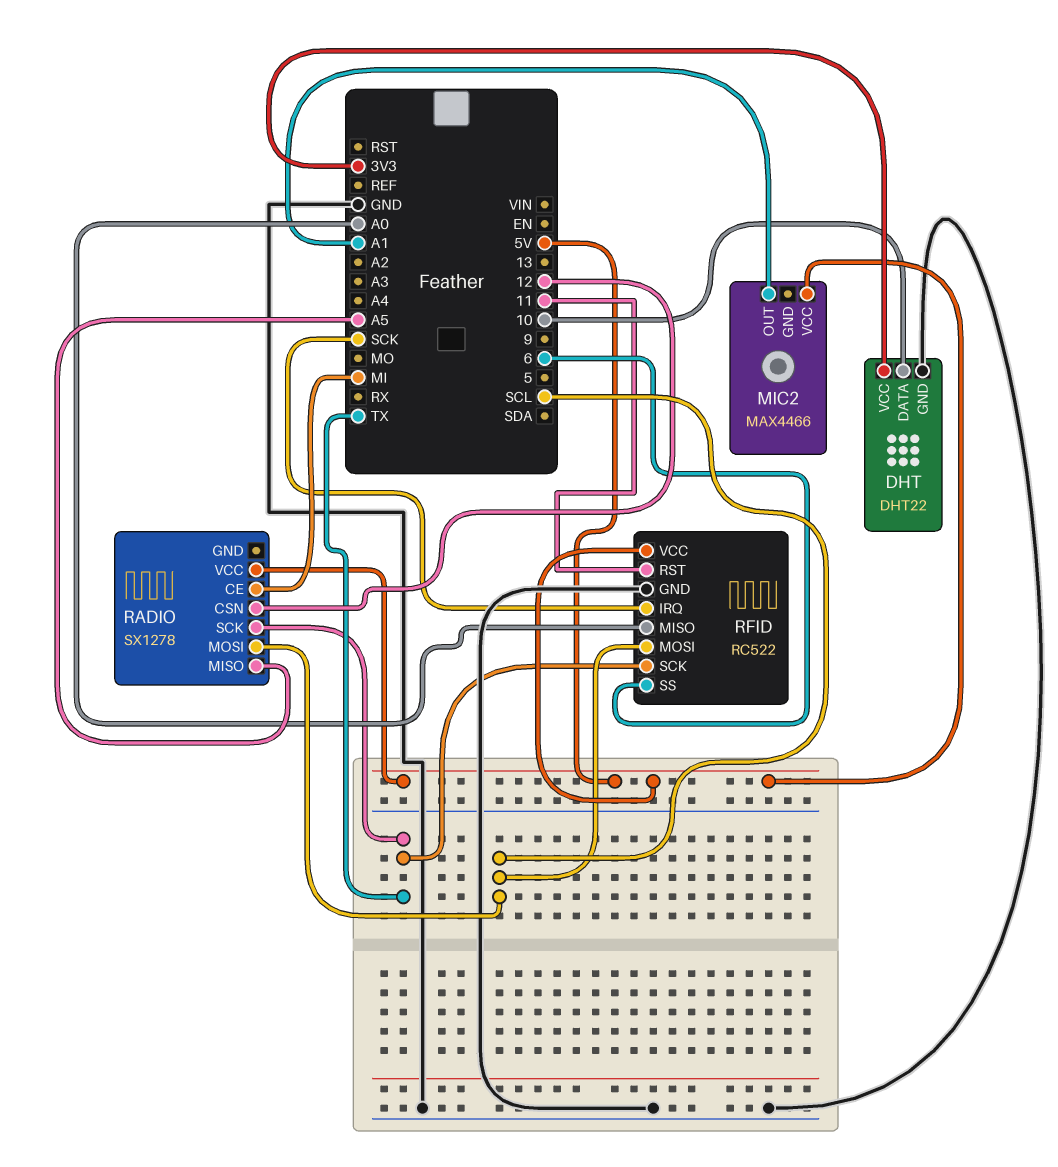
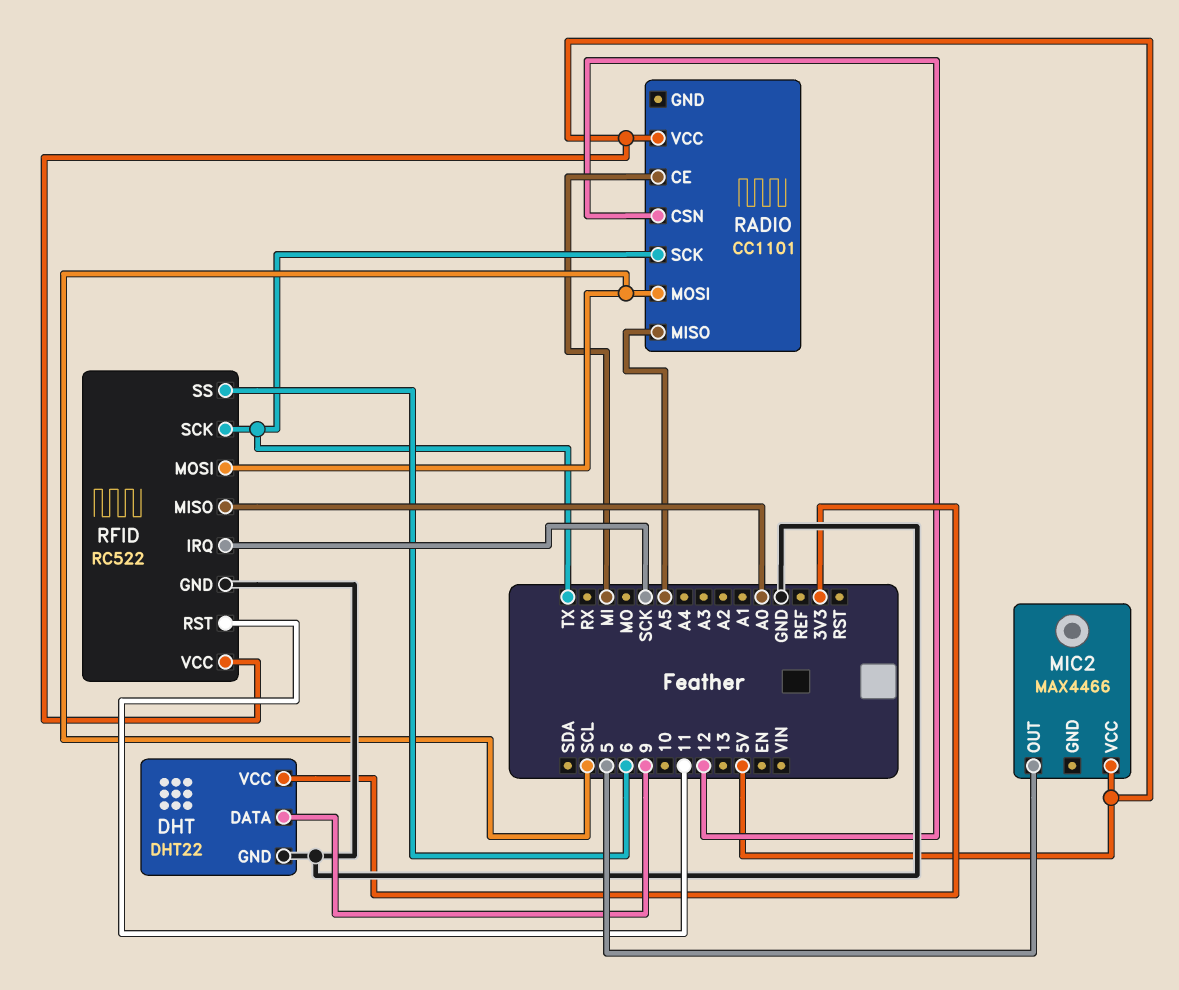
DHT pin DATA: 10 -> 9
MIC2 pin OUT: A1 -> 5
RADIO: SX1278 -> CC1101

